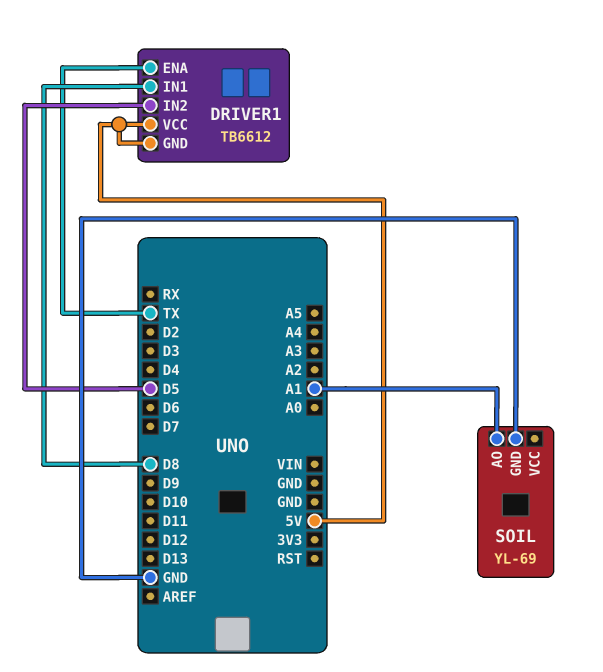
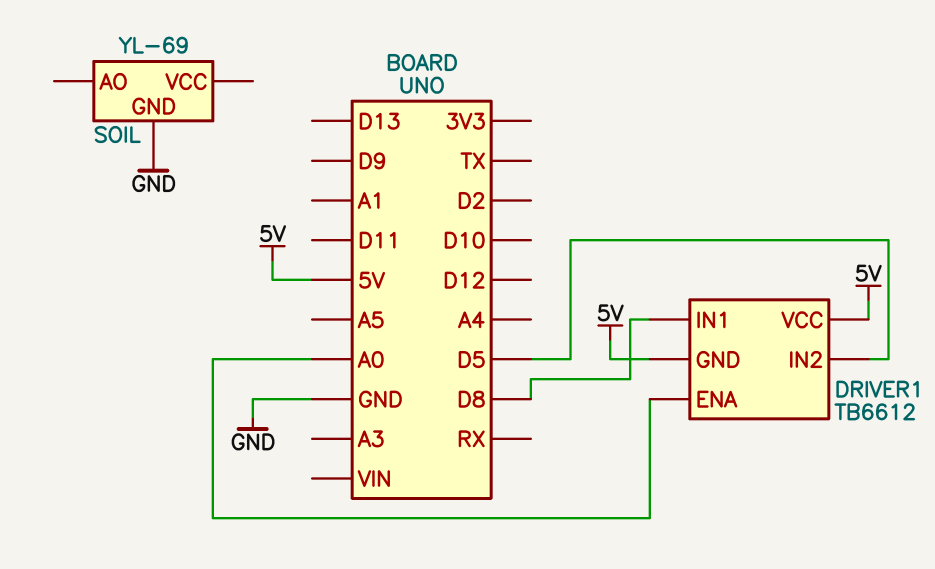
DRIVER1 pin ENA: TX -> A0
SOIL pin AO: A1 -> none

